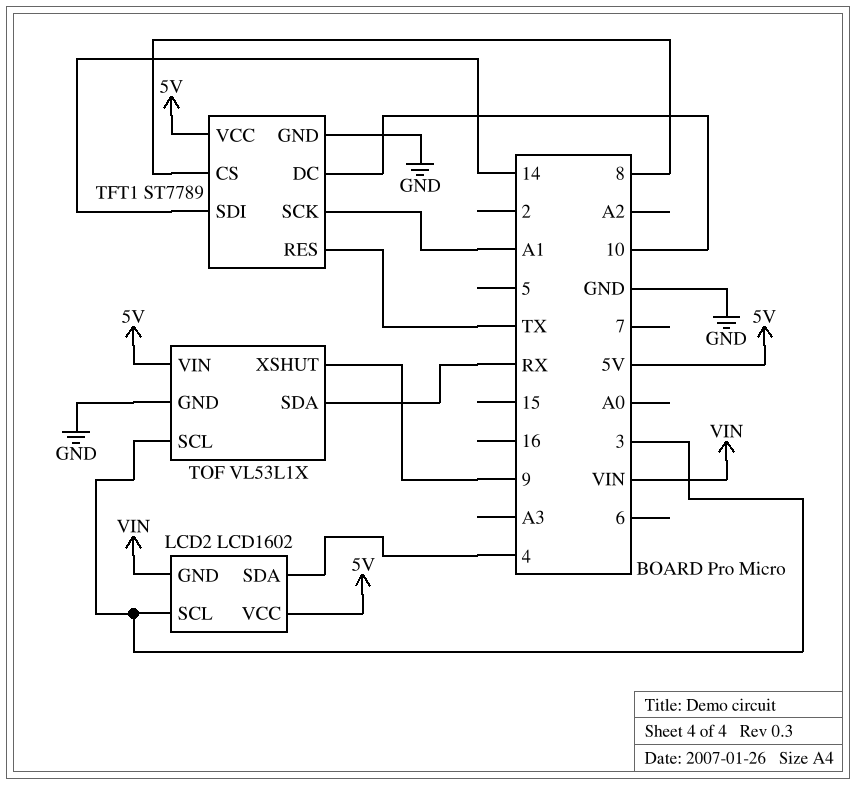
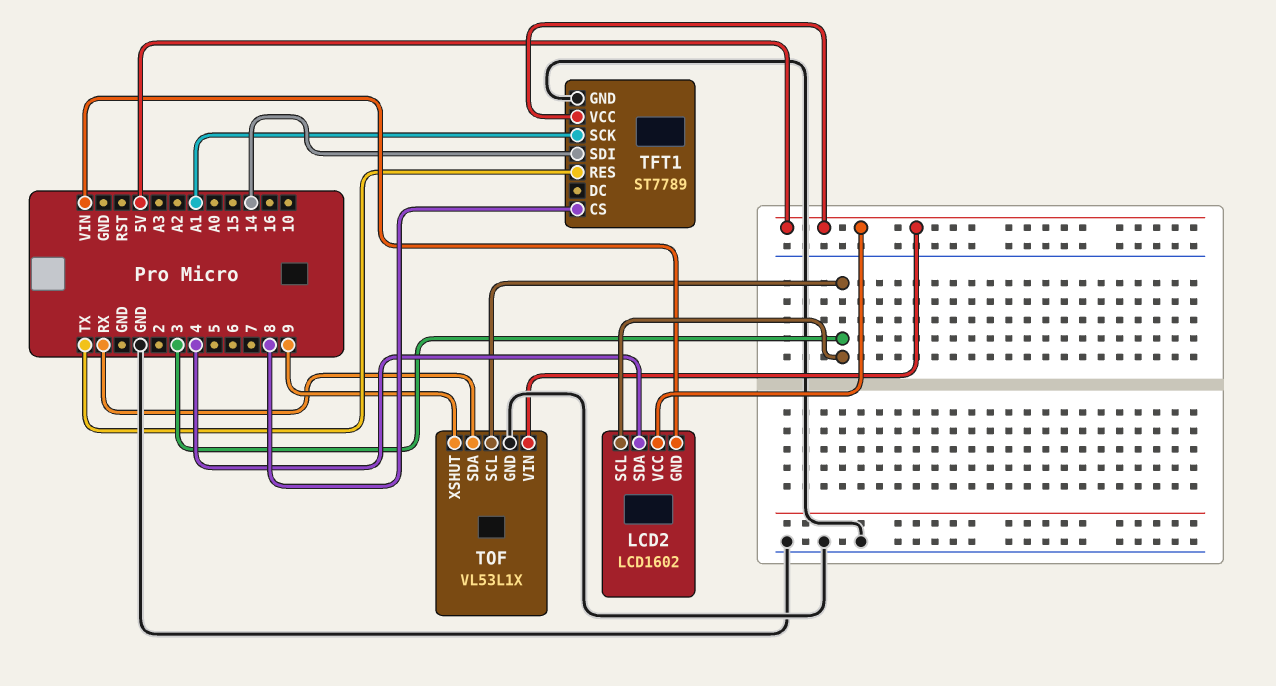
TFT1 pin DC: 10 -> none

